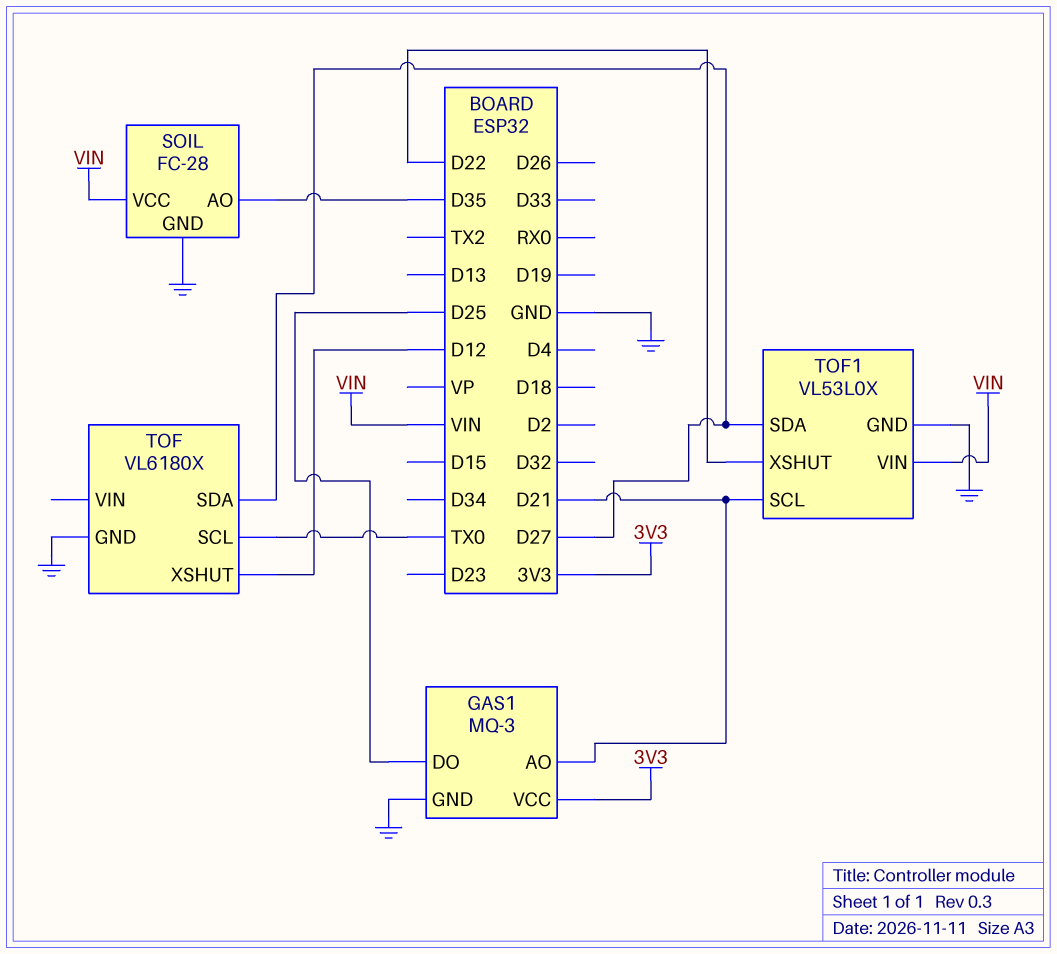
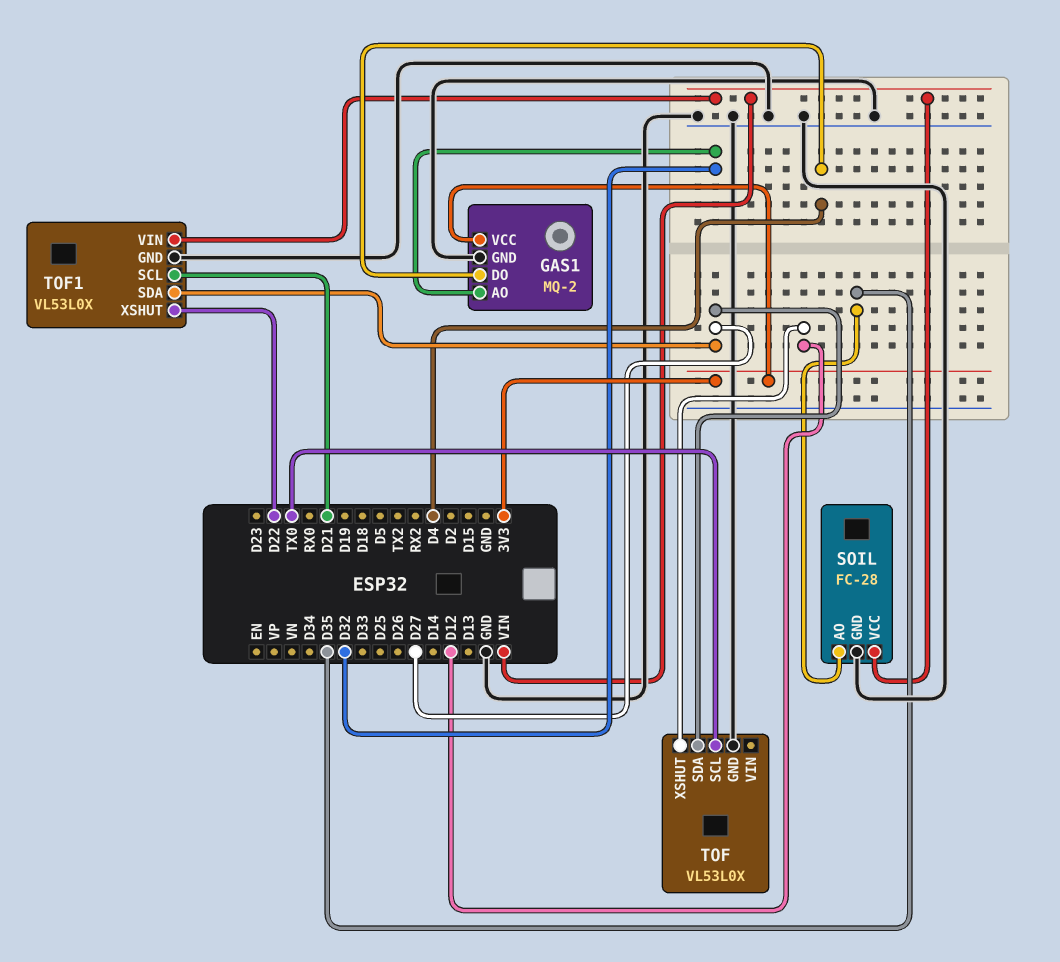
GAS1: MQ-3 -> MQ-2
GAS1 pin AO: D21 -> D32
GAS1 pin DO: D25 -> D4
TOF: VL6180X -> VL53L0X

